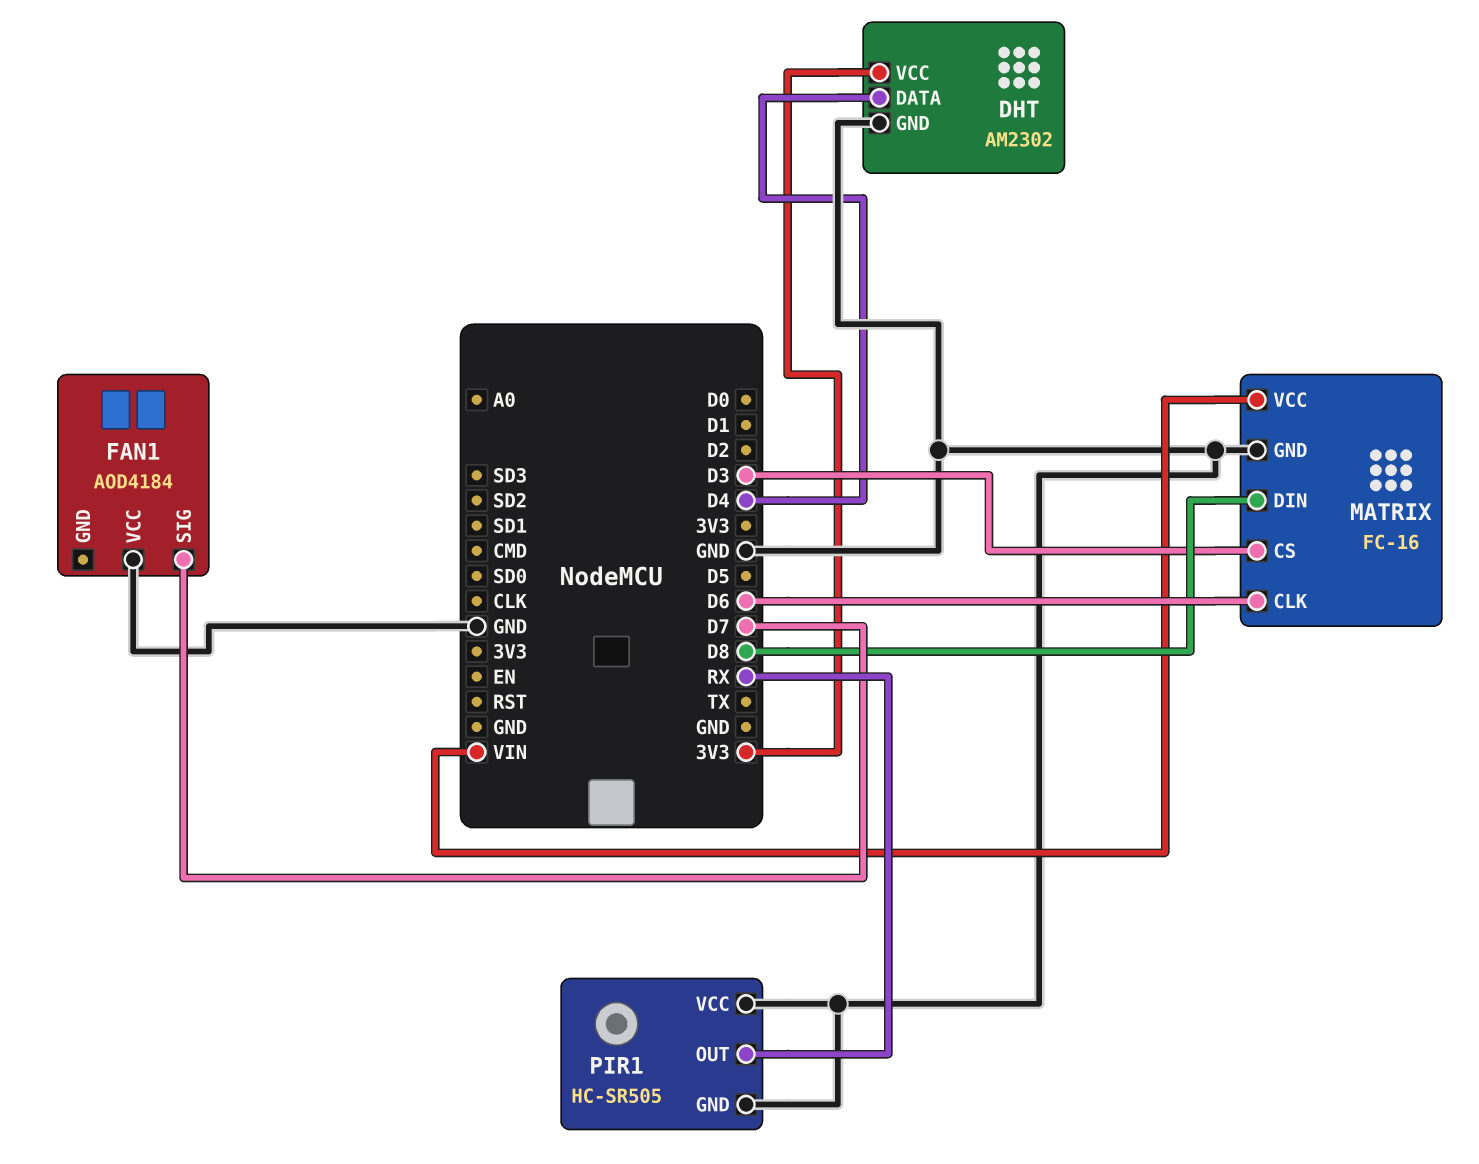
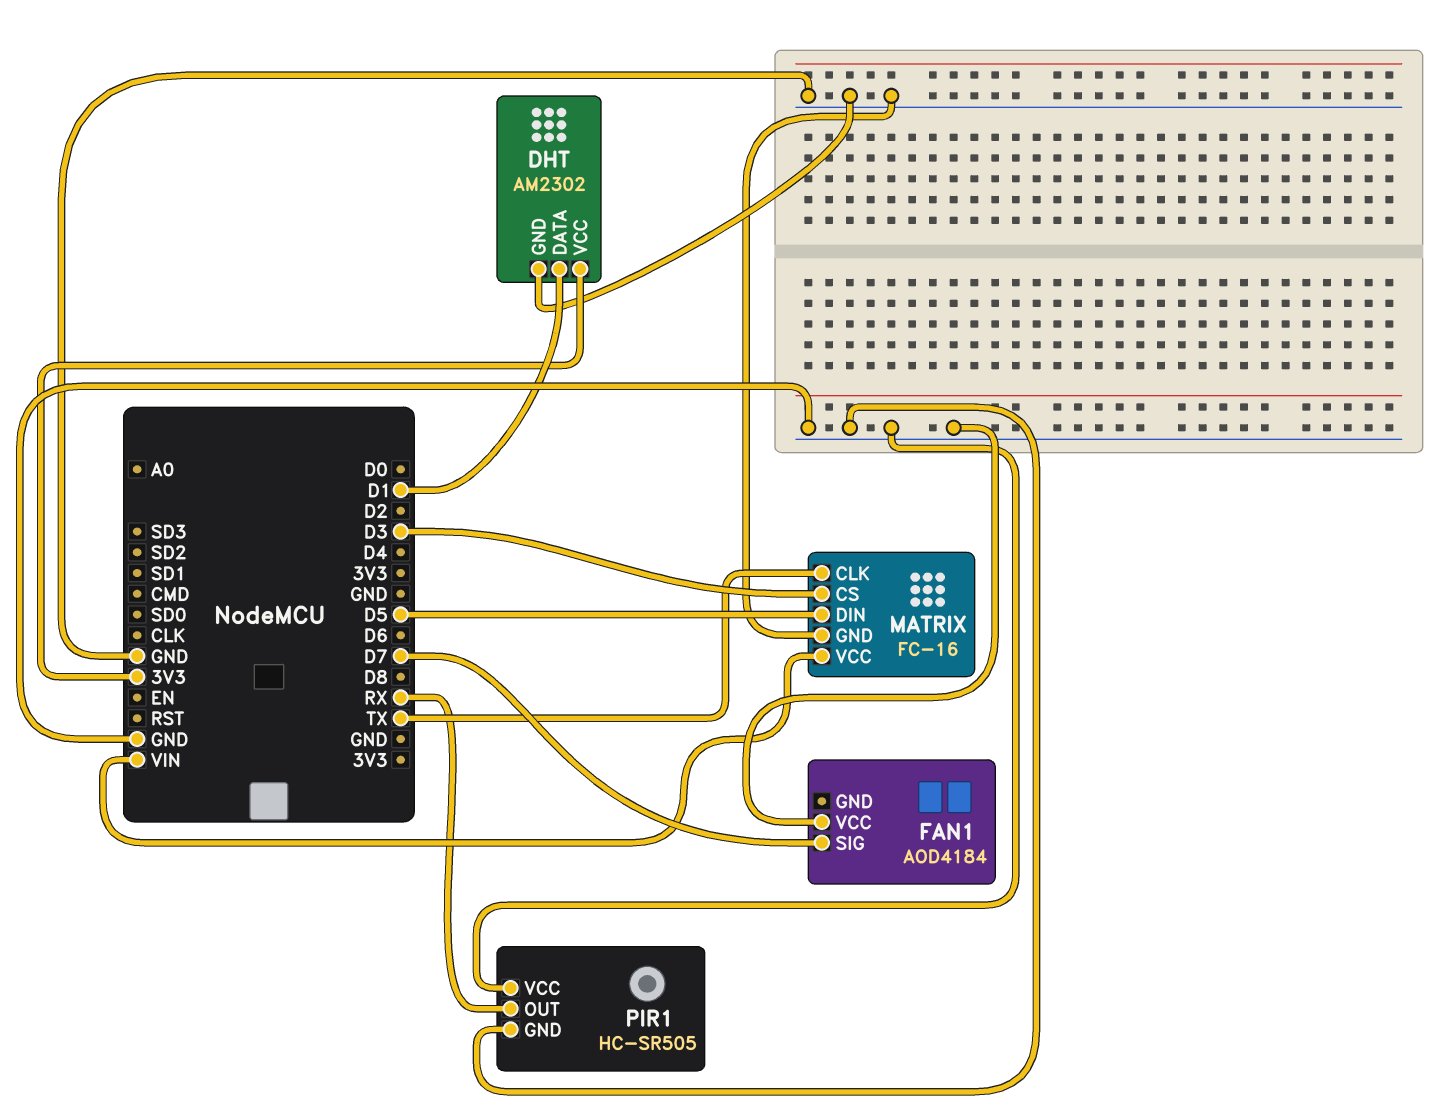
DHT pin DATA: D4 -> D1
MATRIX pin CLK: D6 -> TX
MATRIX pin DIN: D8 -> D5

